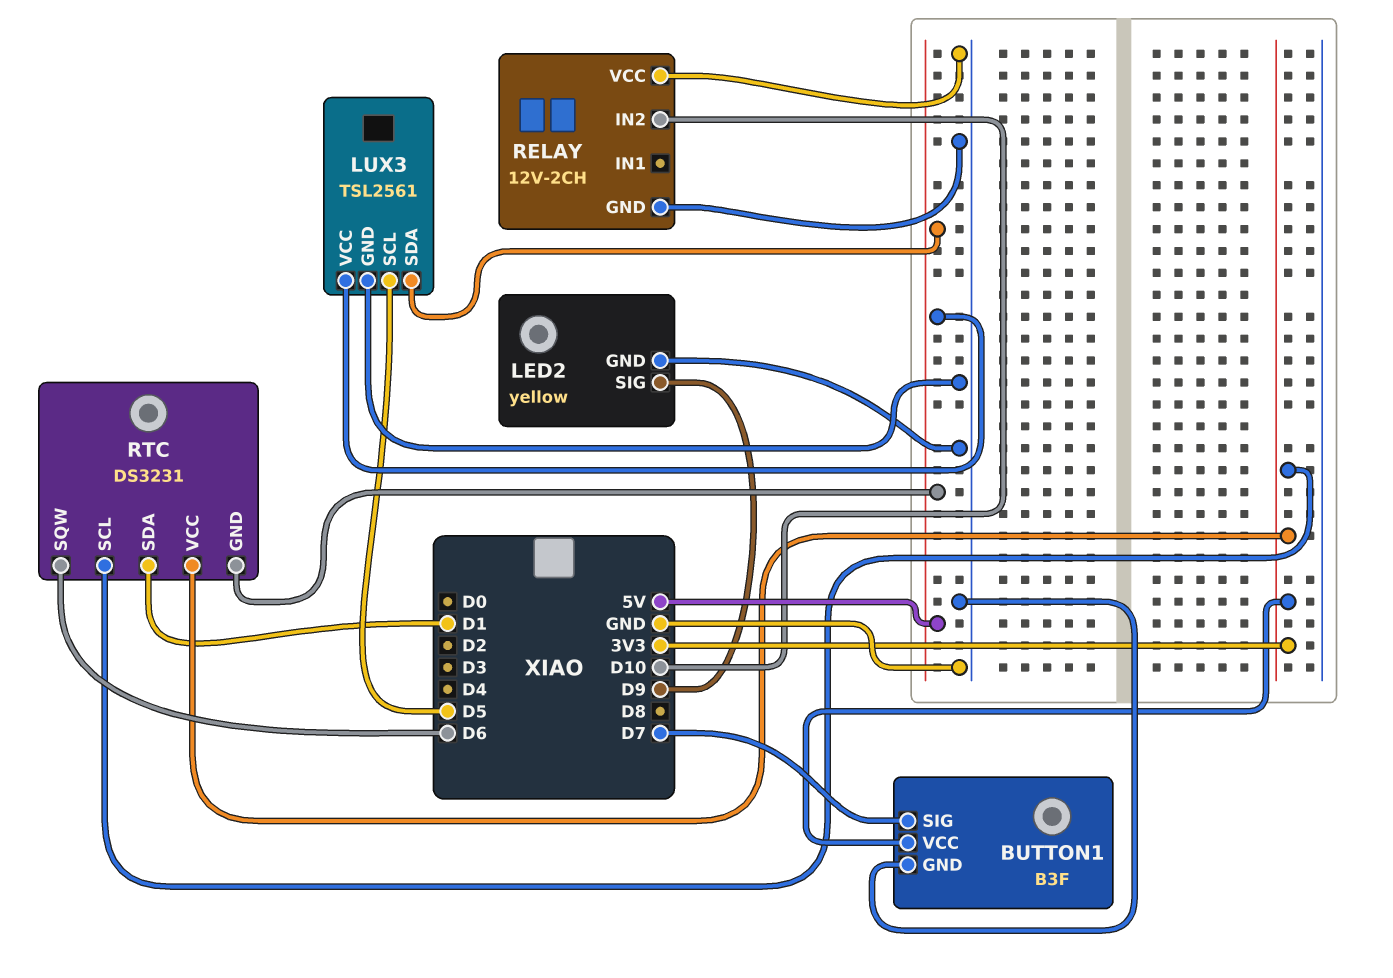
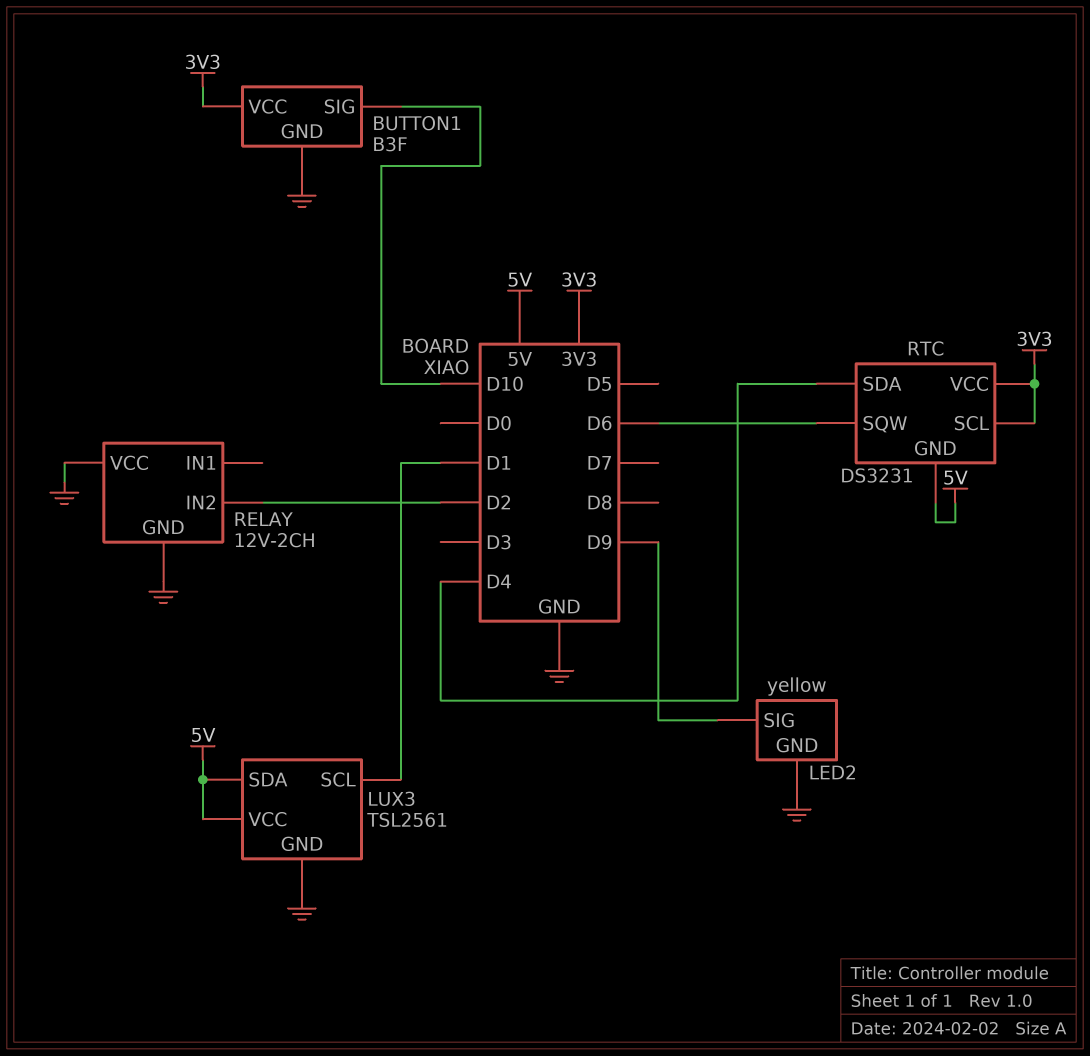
BUTTON1 pin SIG: D7 -> D10
LUX3 pin SCL: D5 -> D1
RELAY pin IN2: D10 -> D2
RTC pin SDA: D1 -> D4

